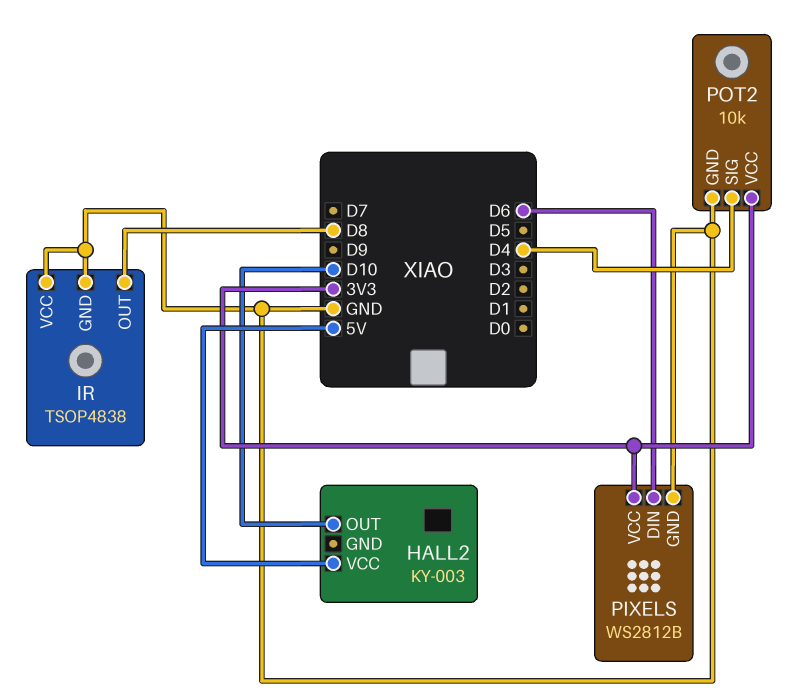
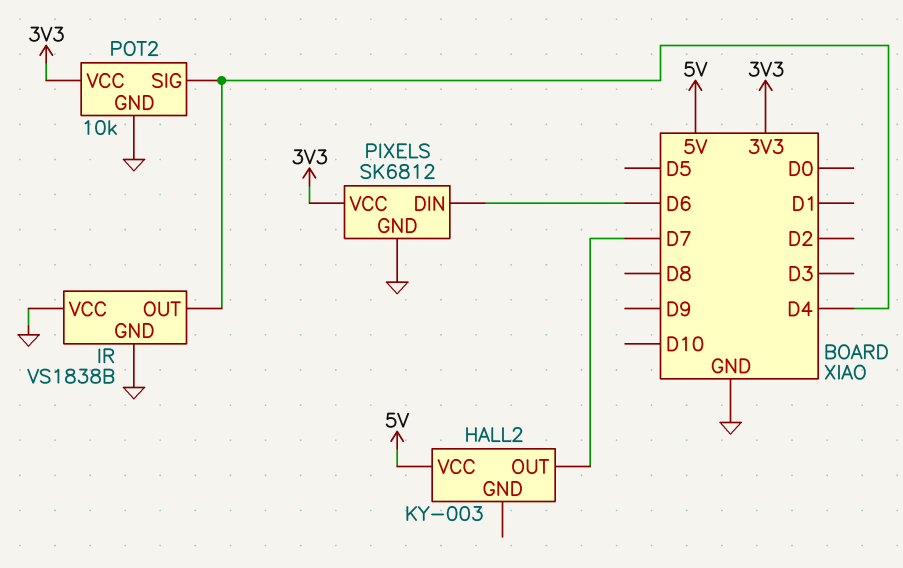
HALL2 pin OUT: D10 -> D7
IR: TSOP4838 -> VS1838B
IR pin OUT: D8 -> D4
PIXELS: WS2812B -> SK6812

